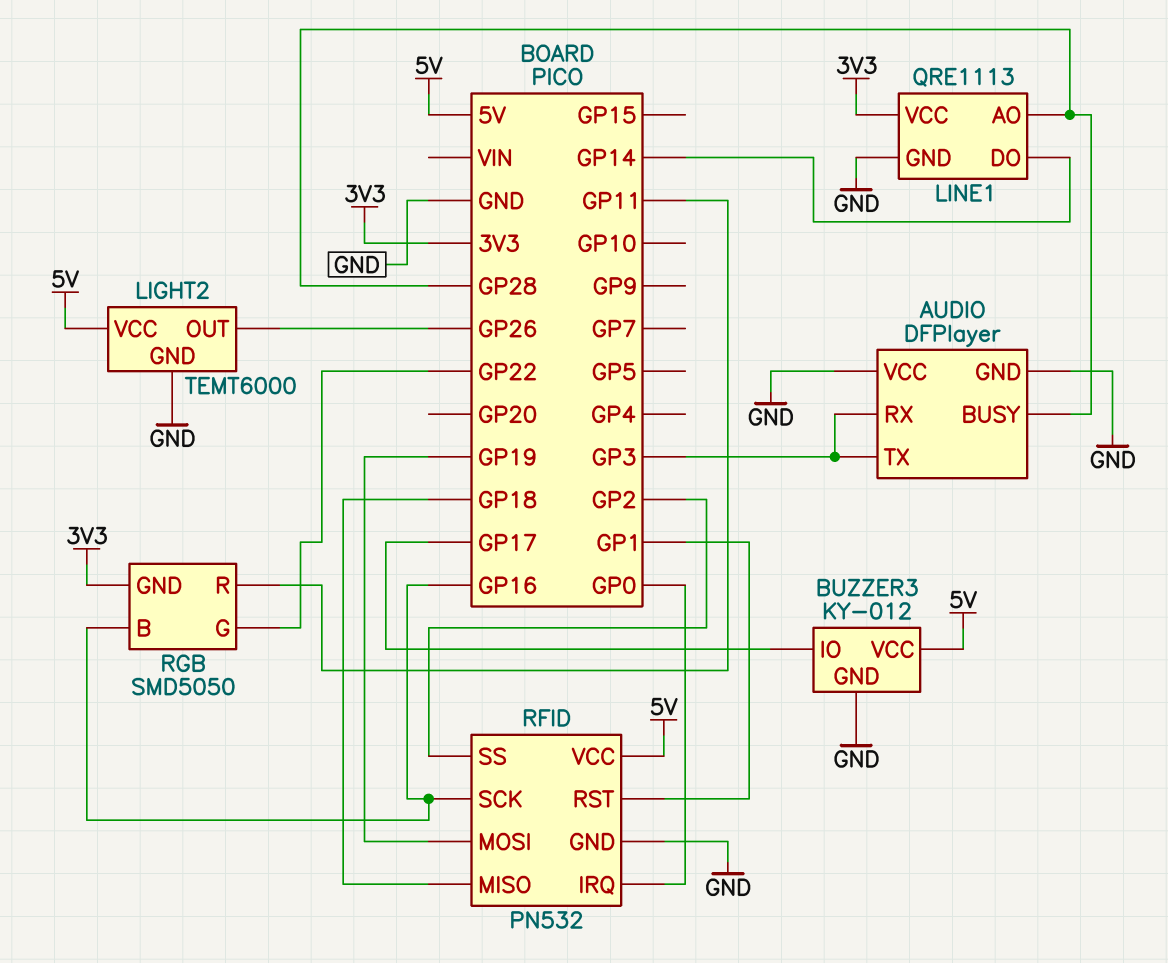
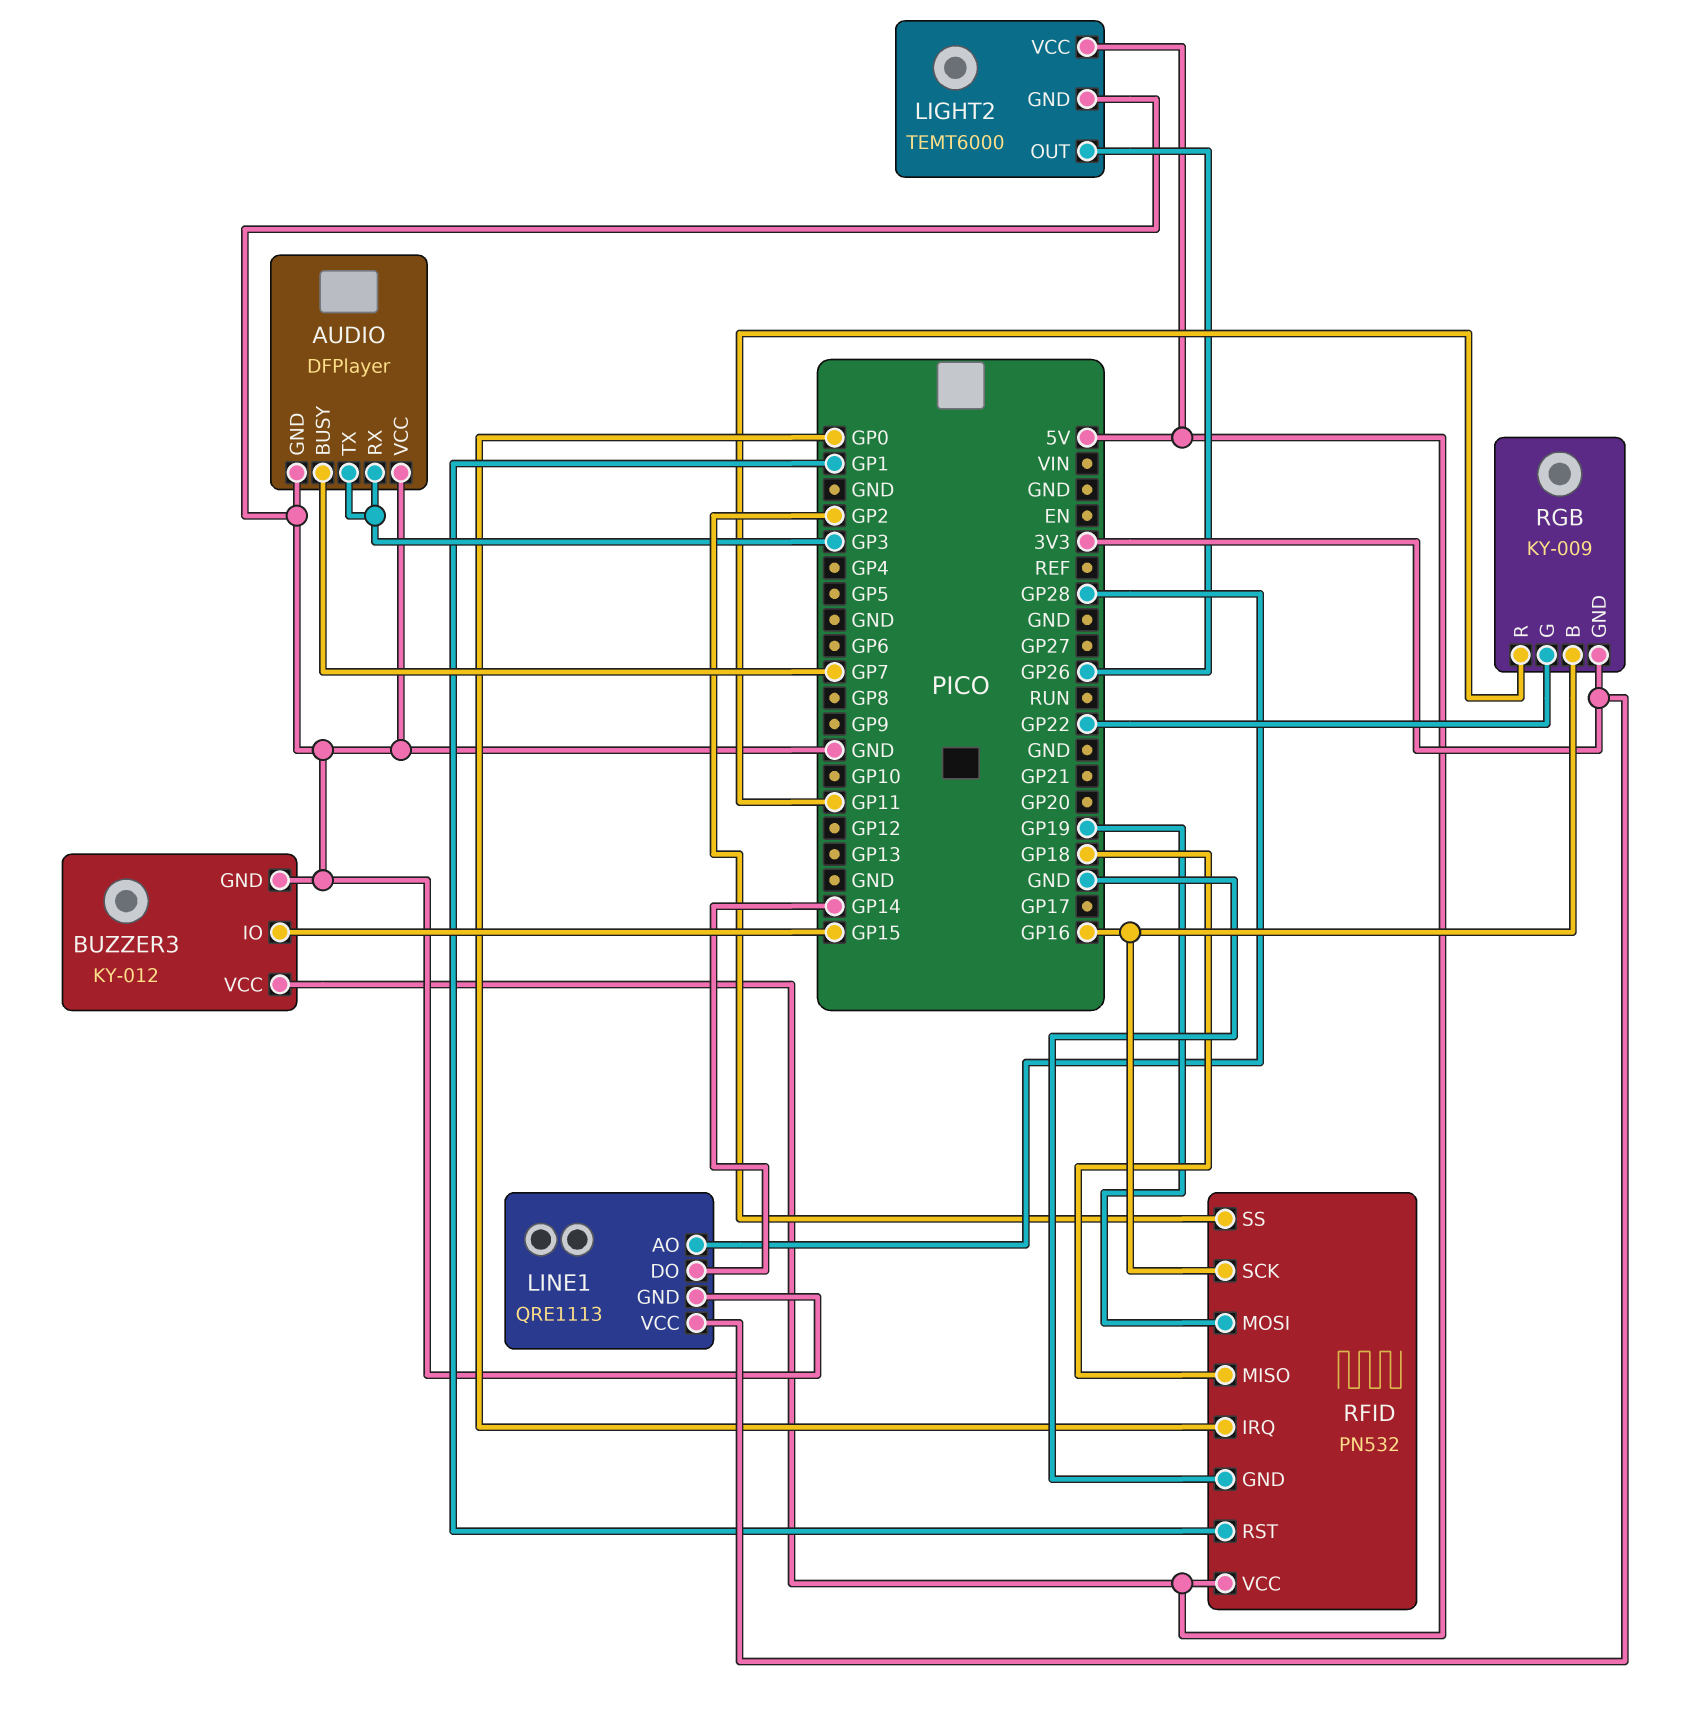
AUDIO pin BUSY: GP28 -> GP7
BUZZER3 pin IO: GP17 -> GP15
RGB: SMD5050 -> KY-009

